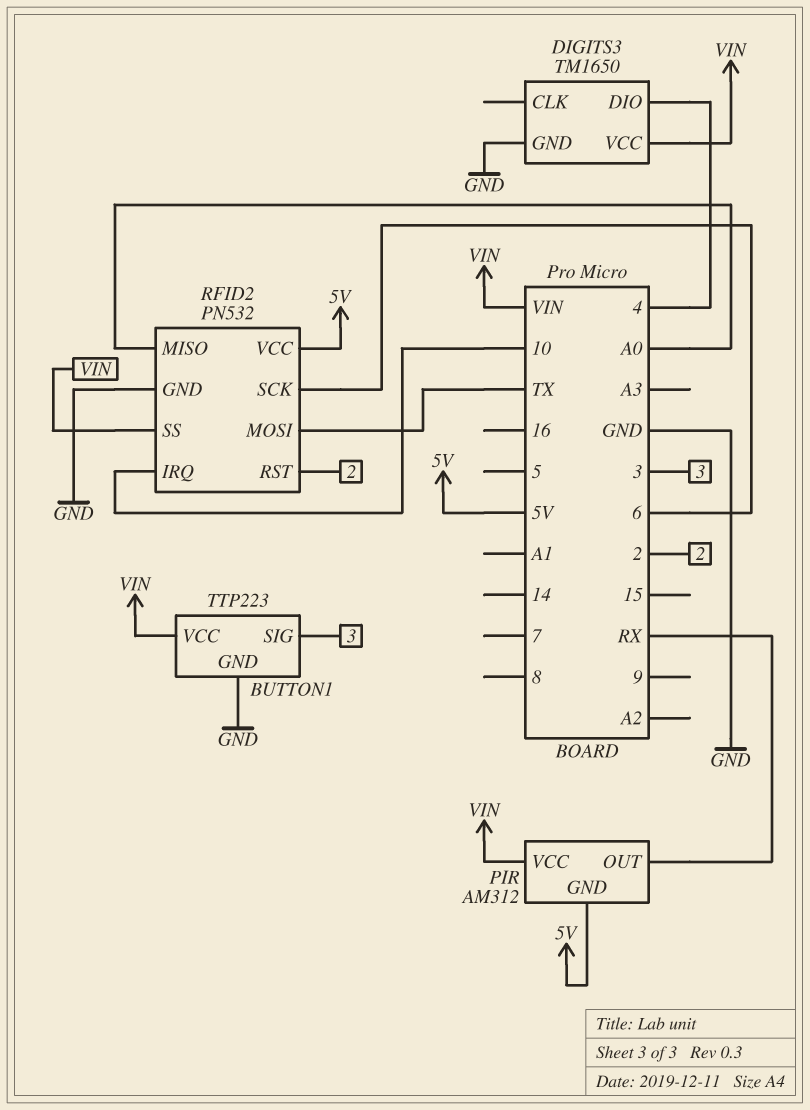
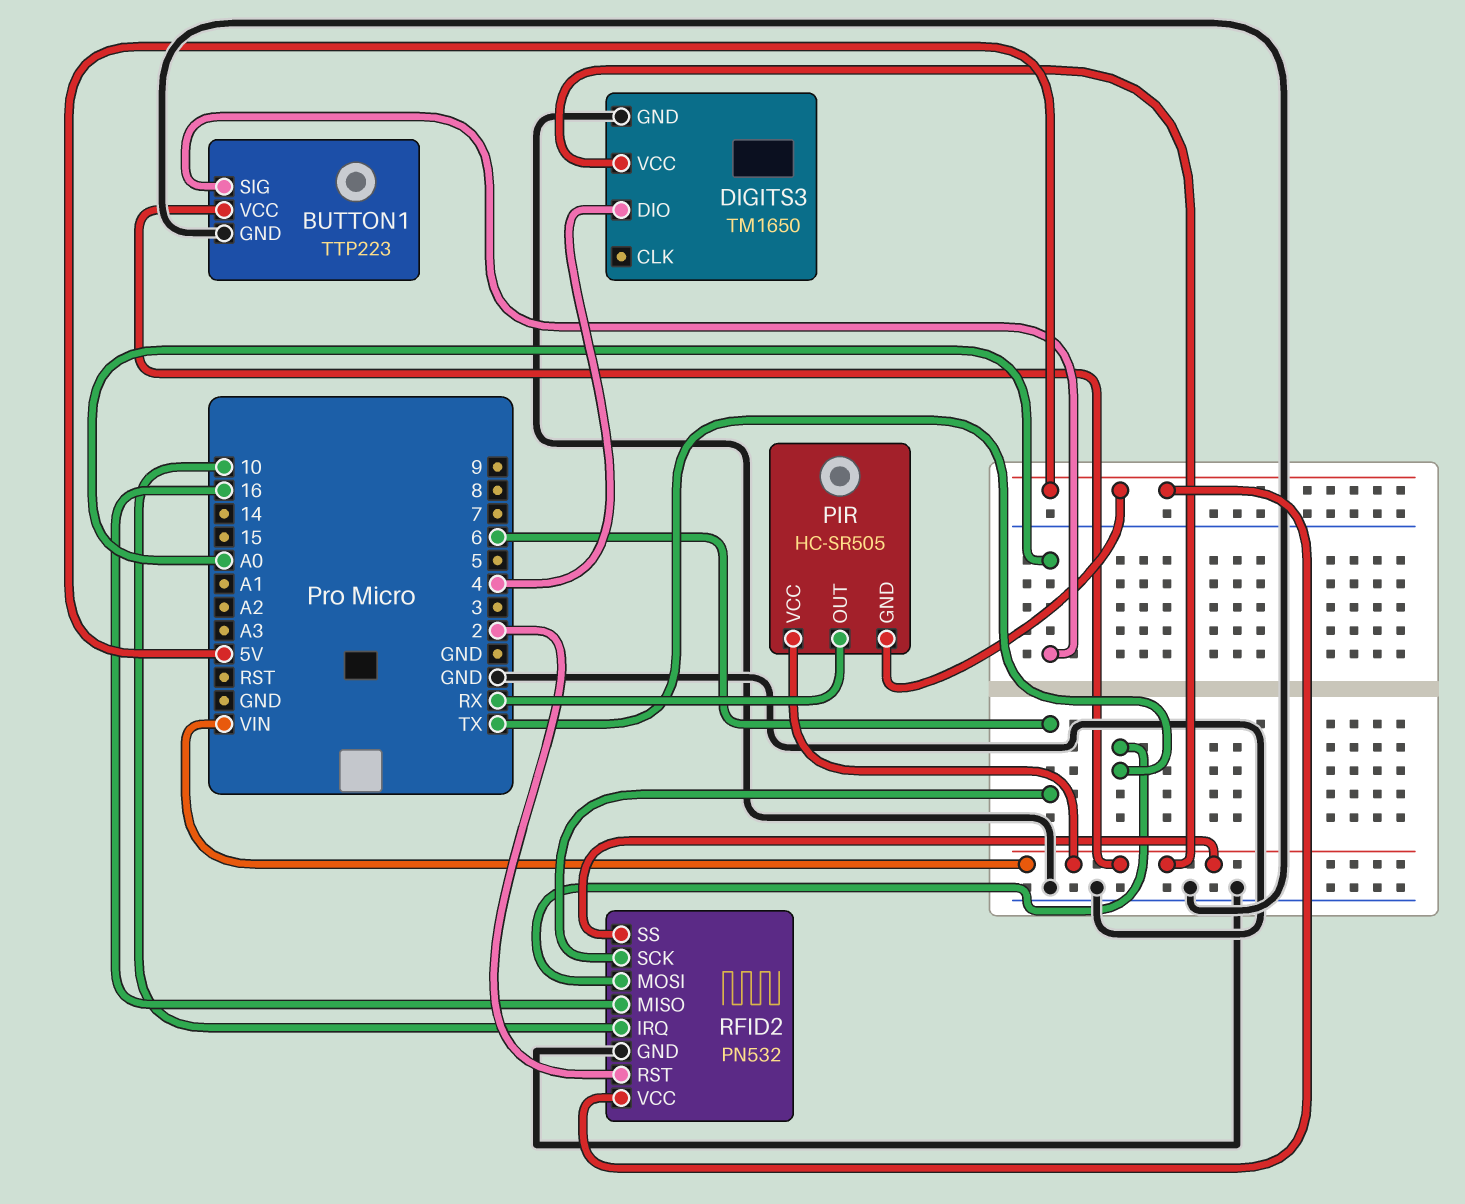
BUTTON1 pin SIG: 3 -> A0
PIR: AM312 -> HC-SR505
RFID2 pin MISO: A0 -> 16

